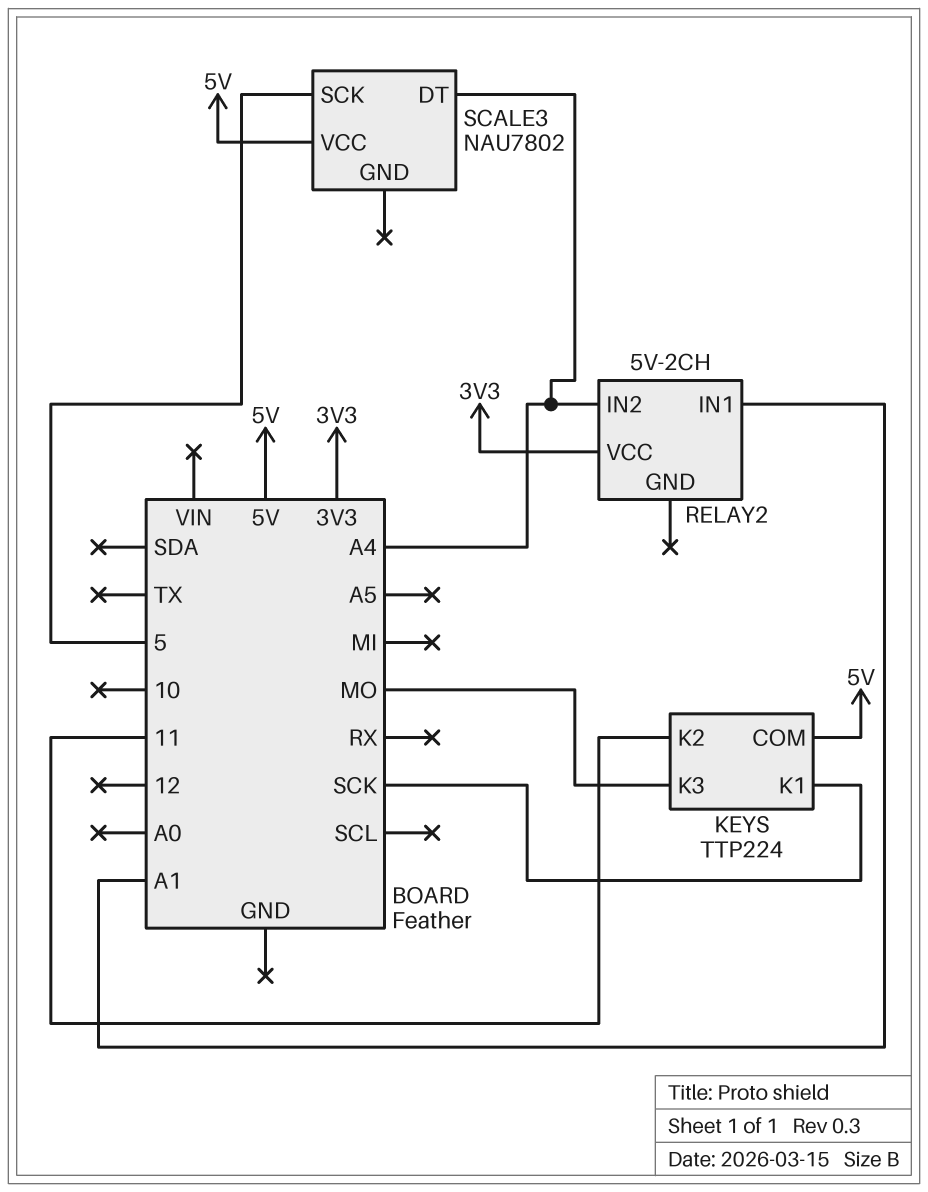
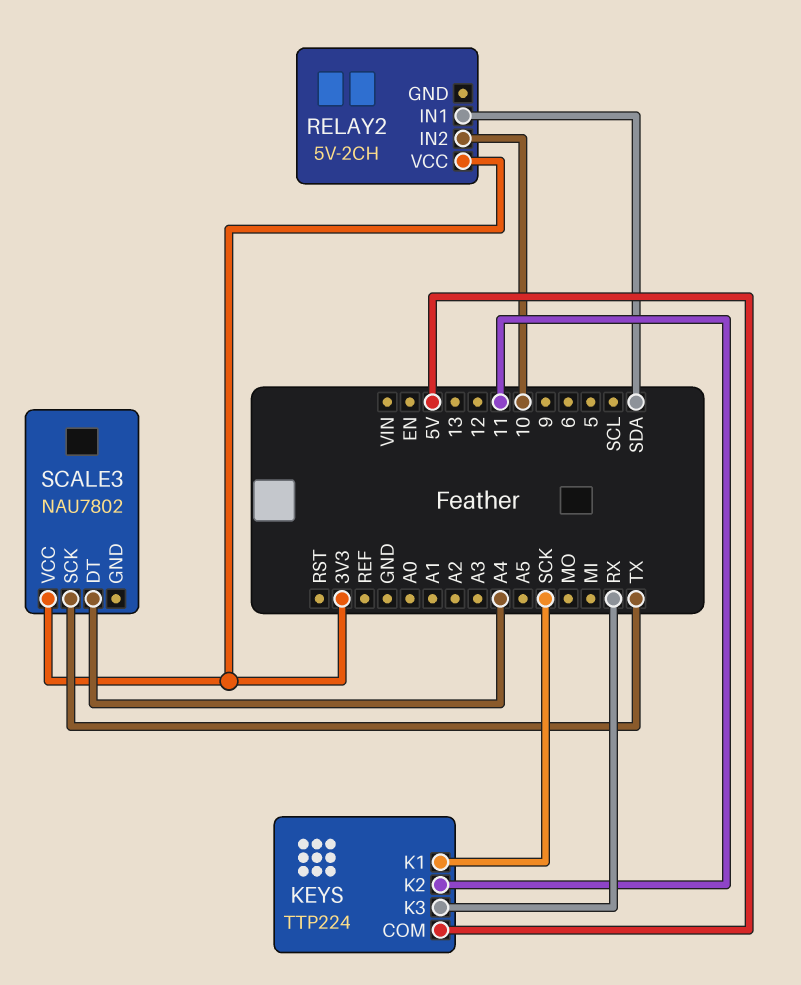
KEYS pin K3: MO -> RX
RELAY2 pin IN1: A1 -> SDA
RELAY2 pin IN2: A4 -> 10
SCALE3 pin SCK: 5 -> TX
SCALE3 pin VCC: 5V -> 3V3

